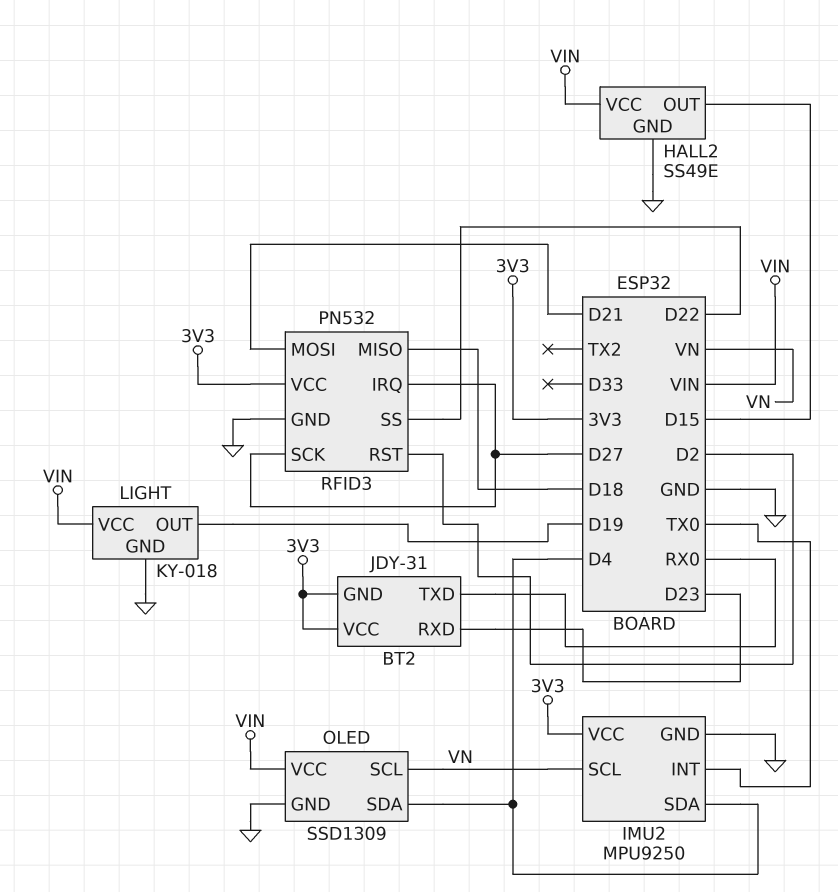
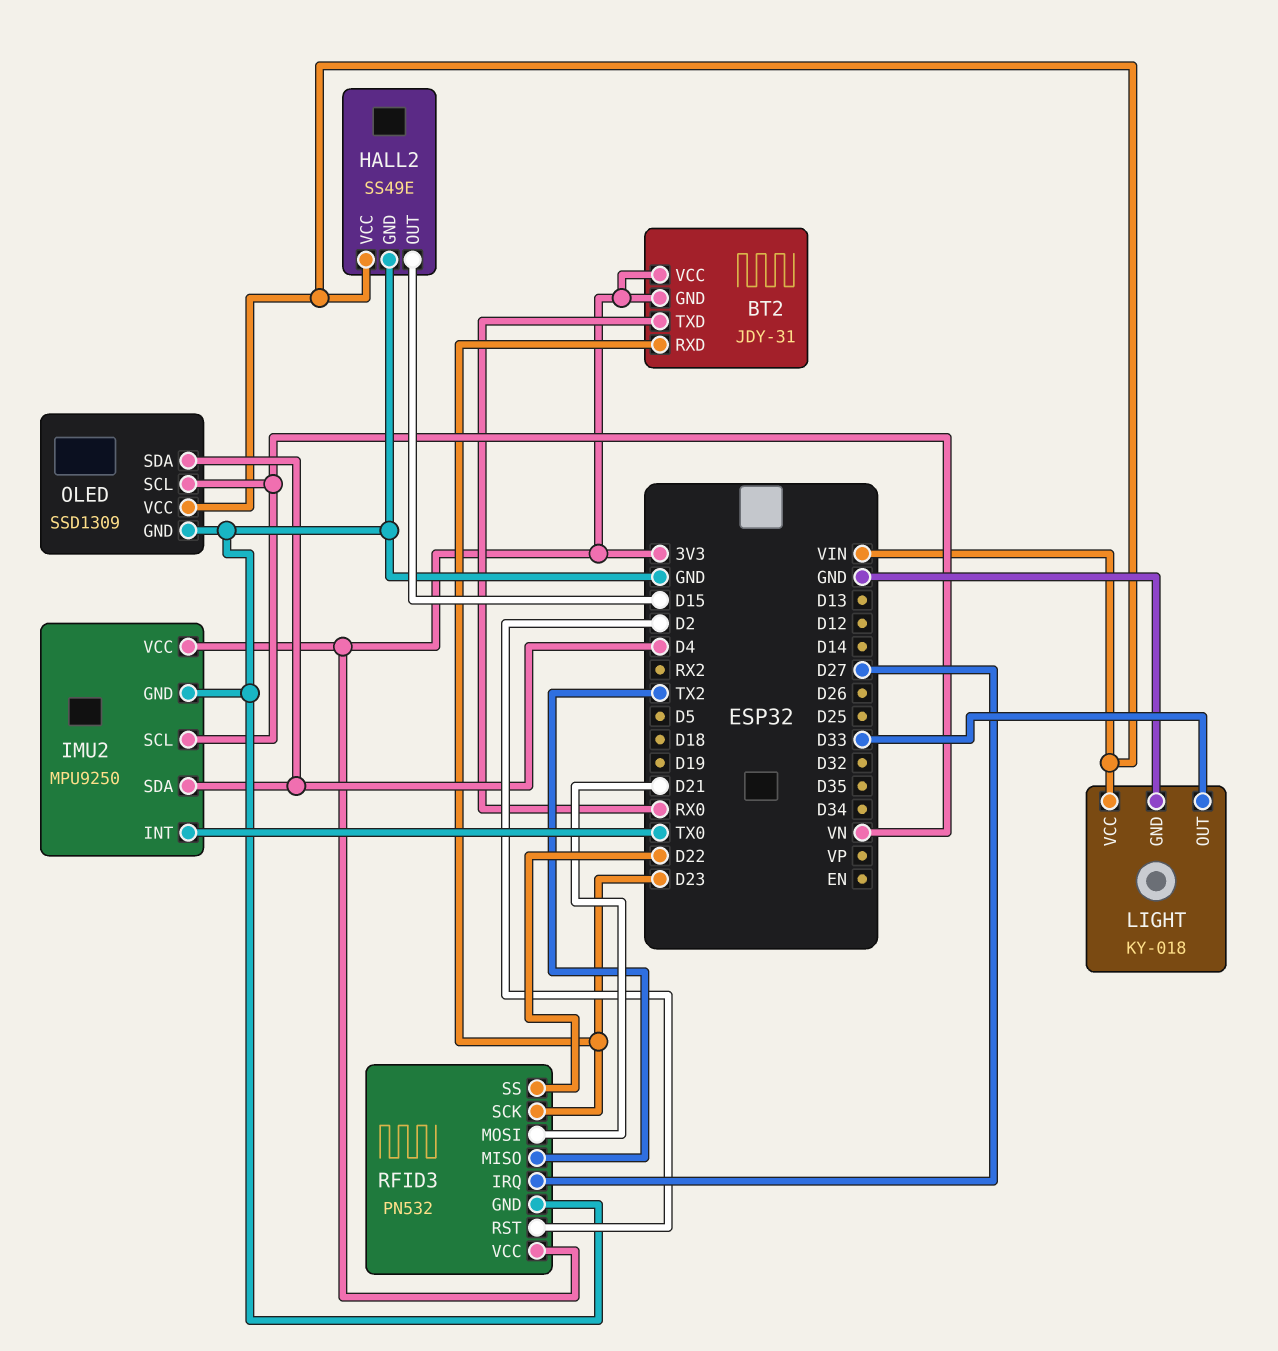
LIGHT pin OUT: D19 -> D33
RFID3 pin MISO: D18 -> TX2
RFID3 pin SCK: D27 -> D23

